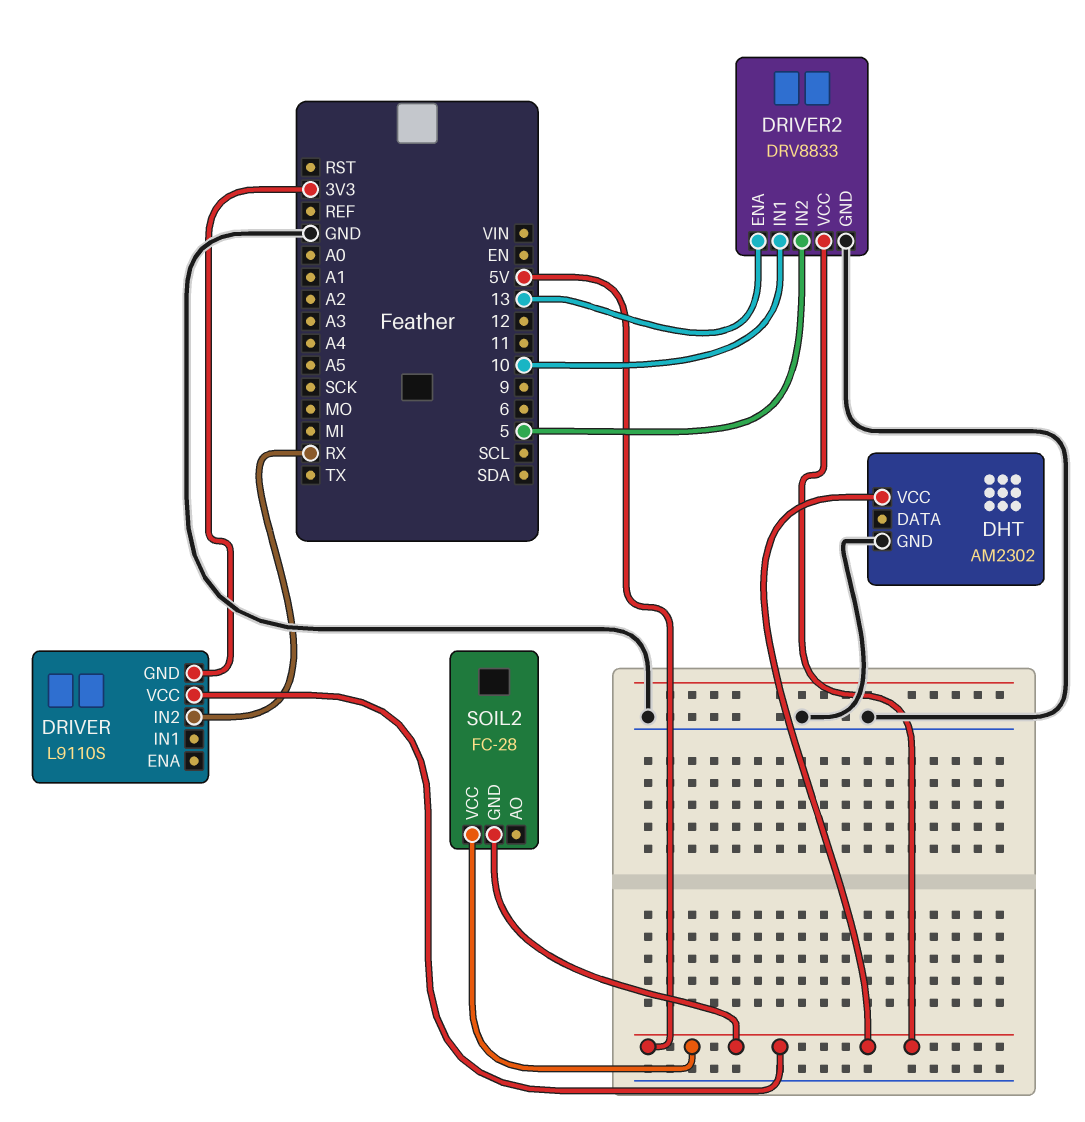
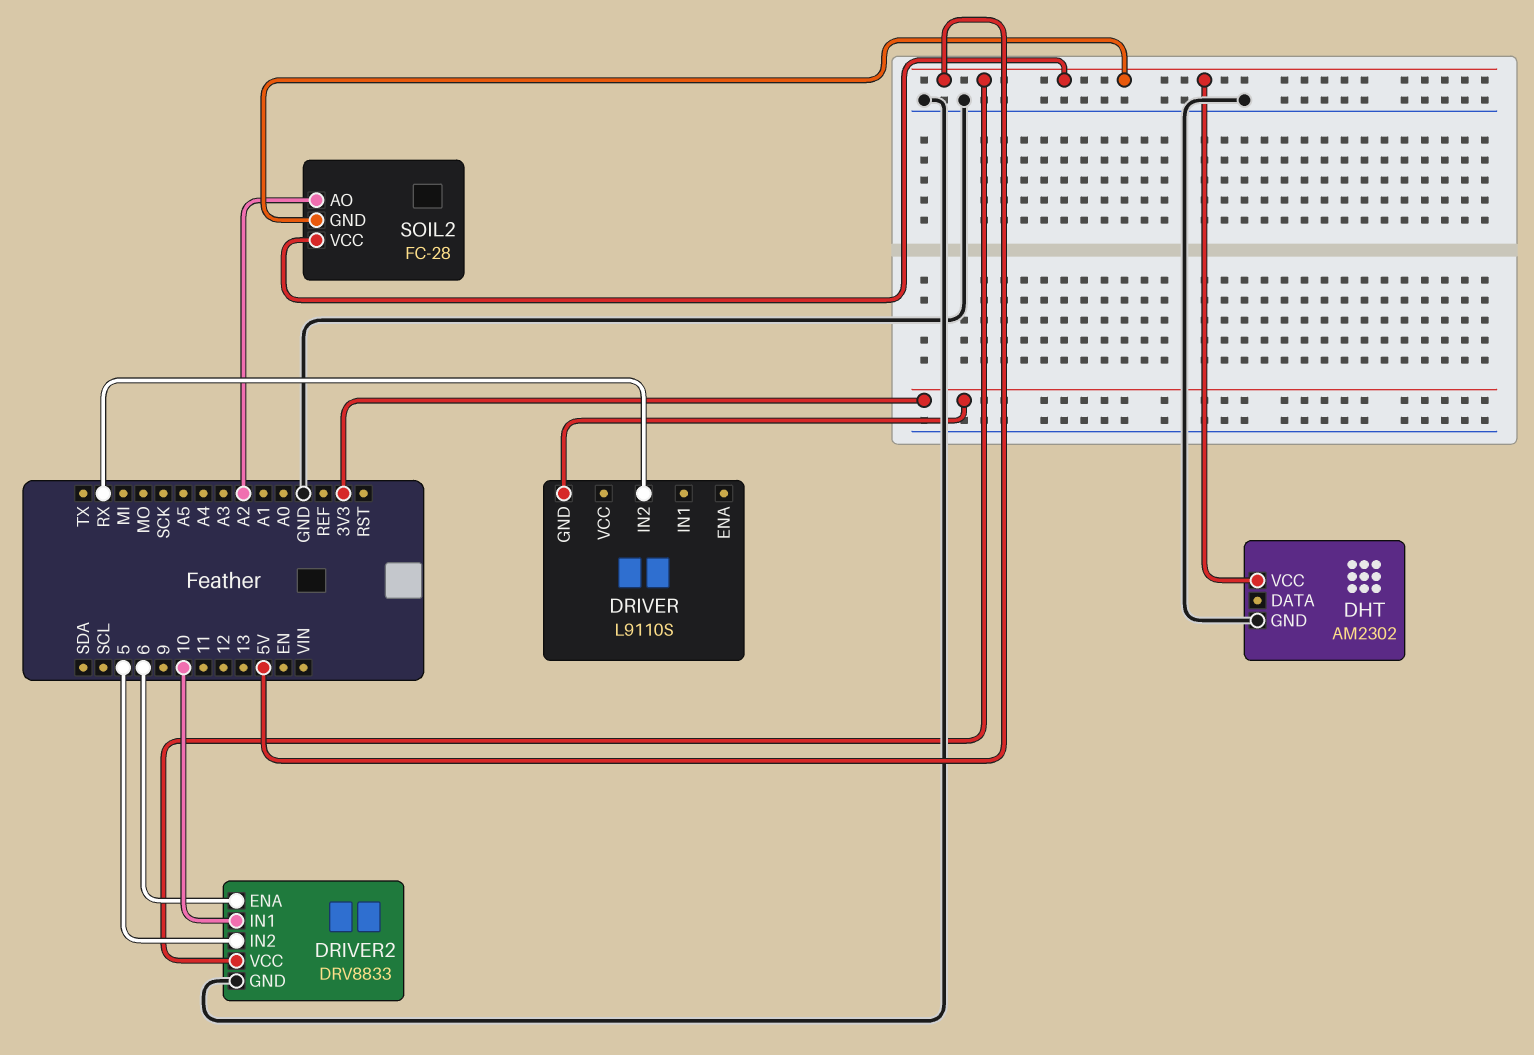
DRIVER pin VCC: 5V -> none
DRIVER2 pin ENA: 13 -> 6
SOIL2 pin AO: none -> A2

